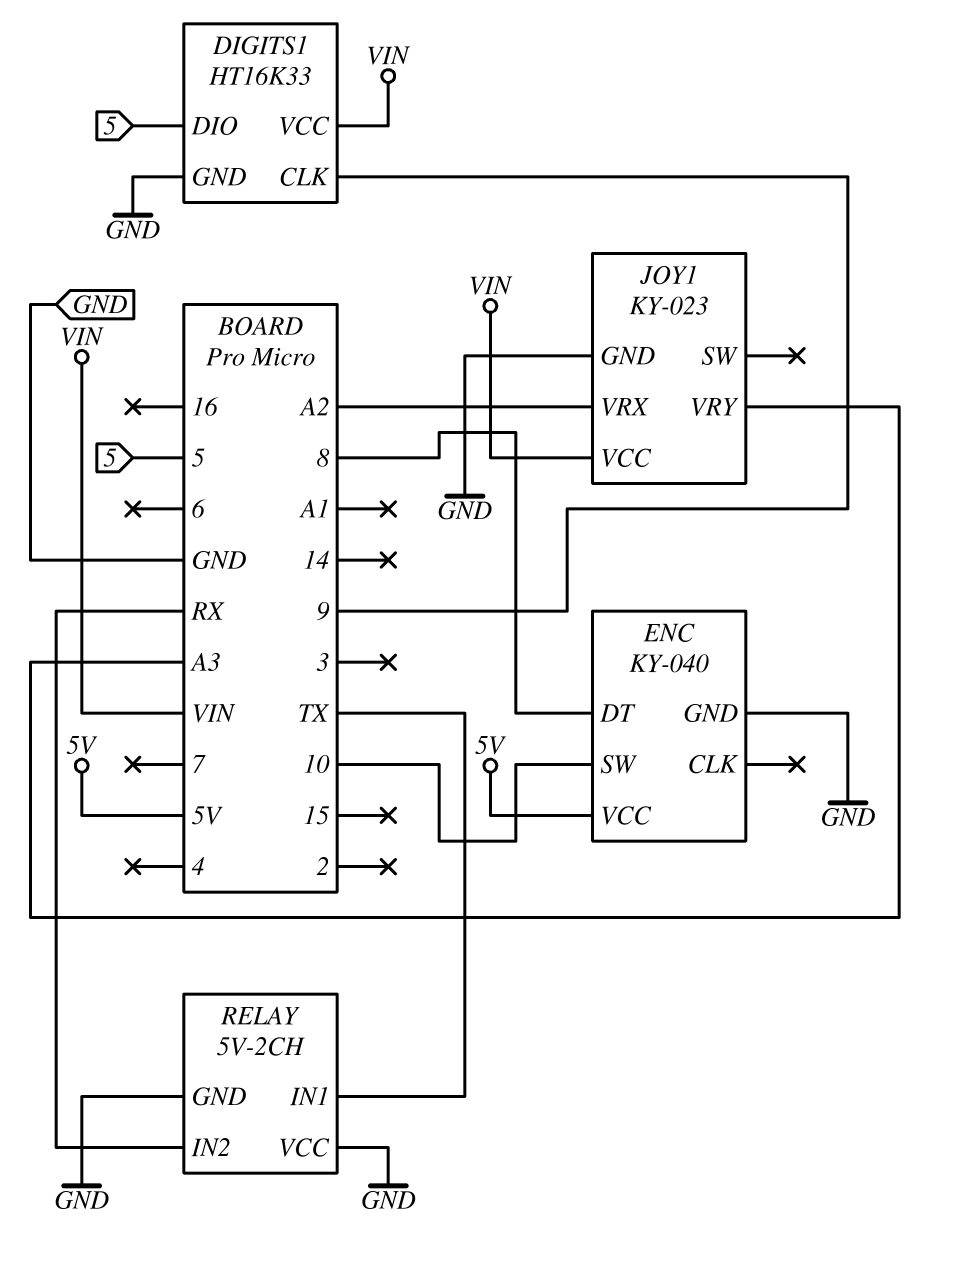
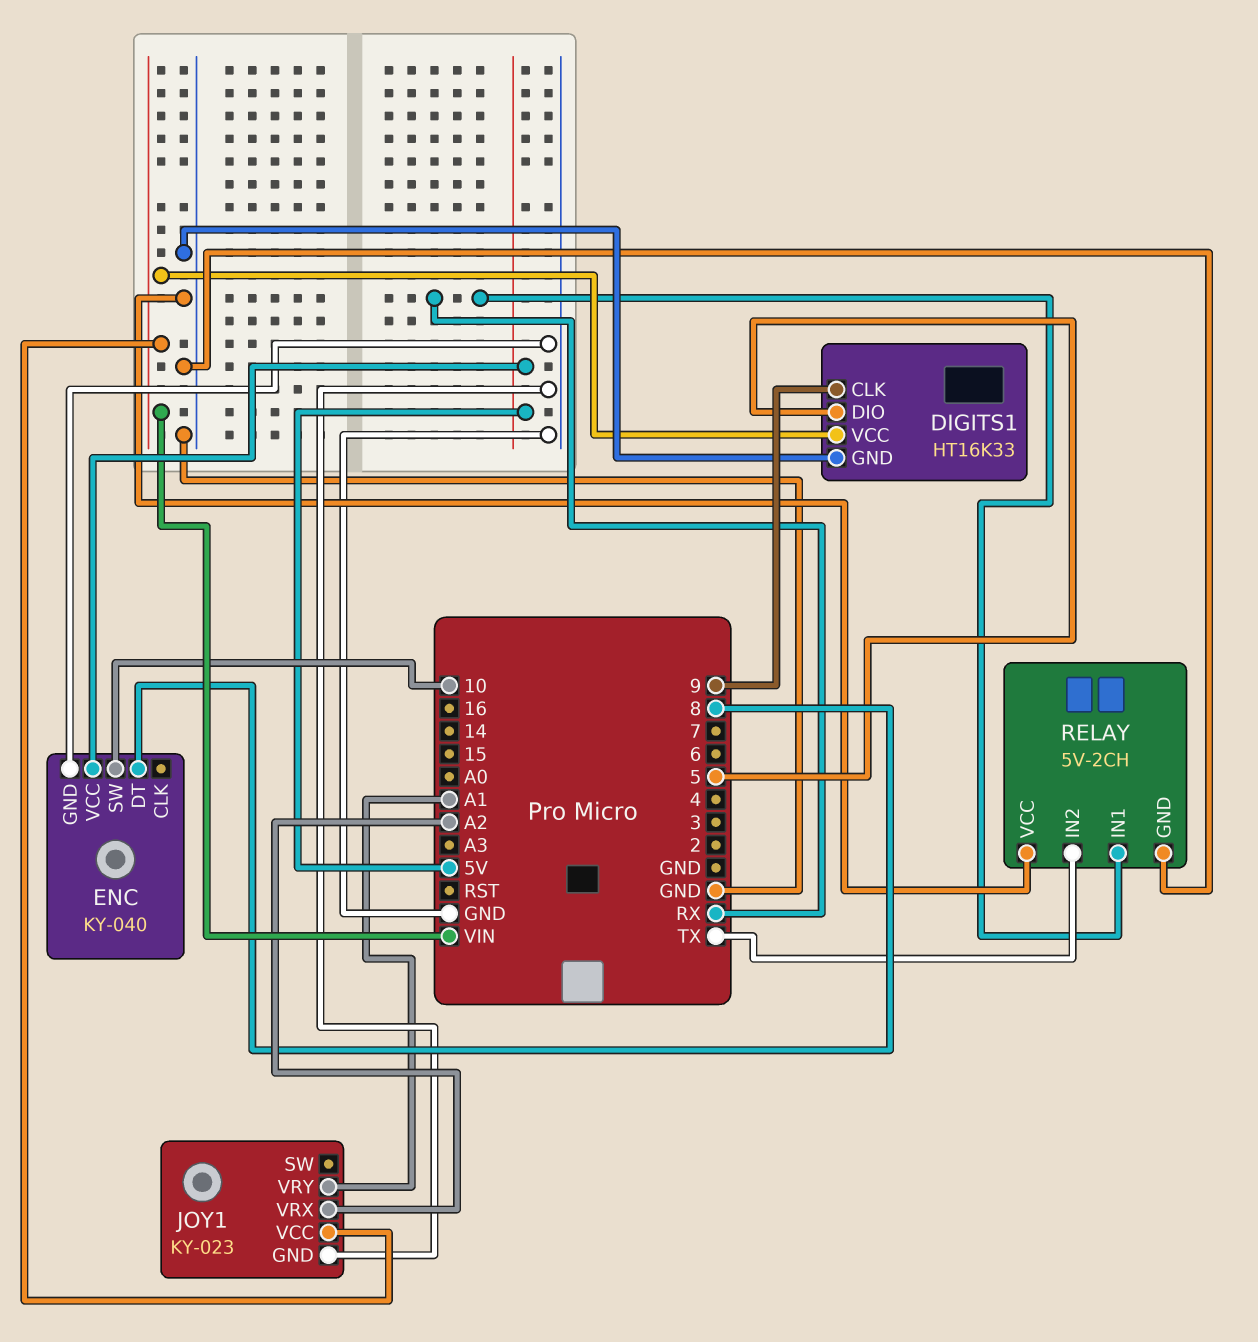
JOY1 pin VRY: A3 -> A1
RELAY pin IN1: TX -> RX
RELAY pin IN2: RX -> TX

